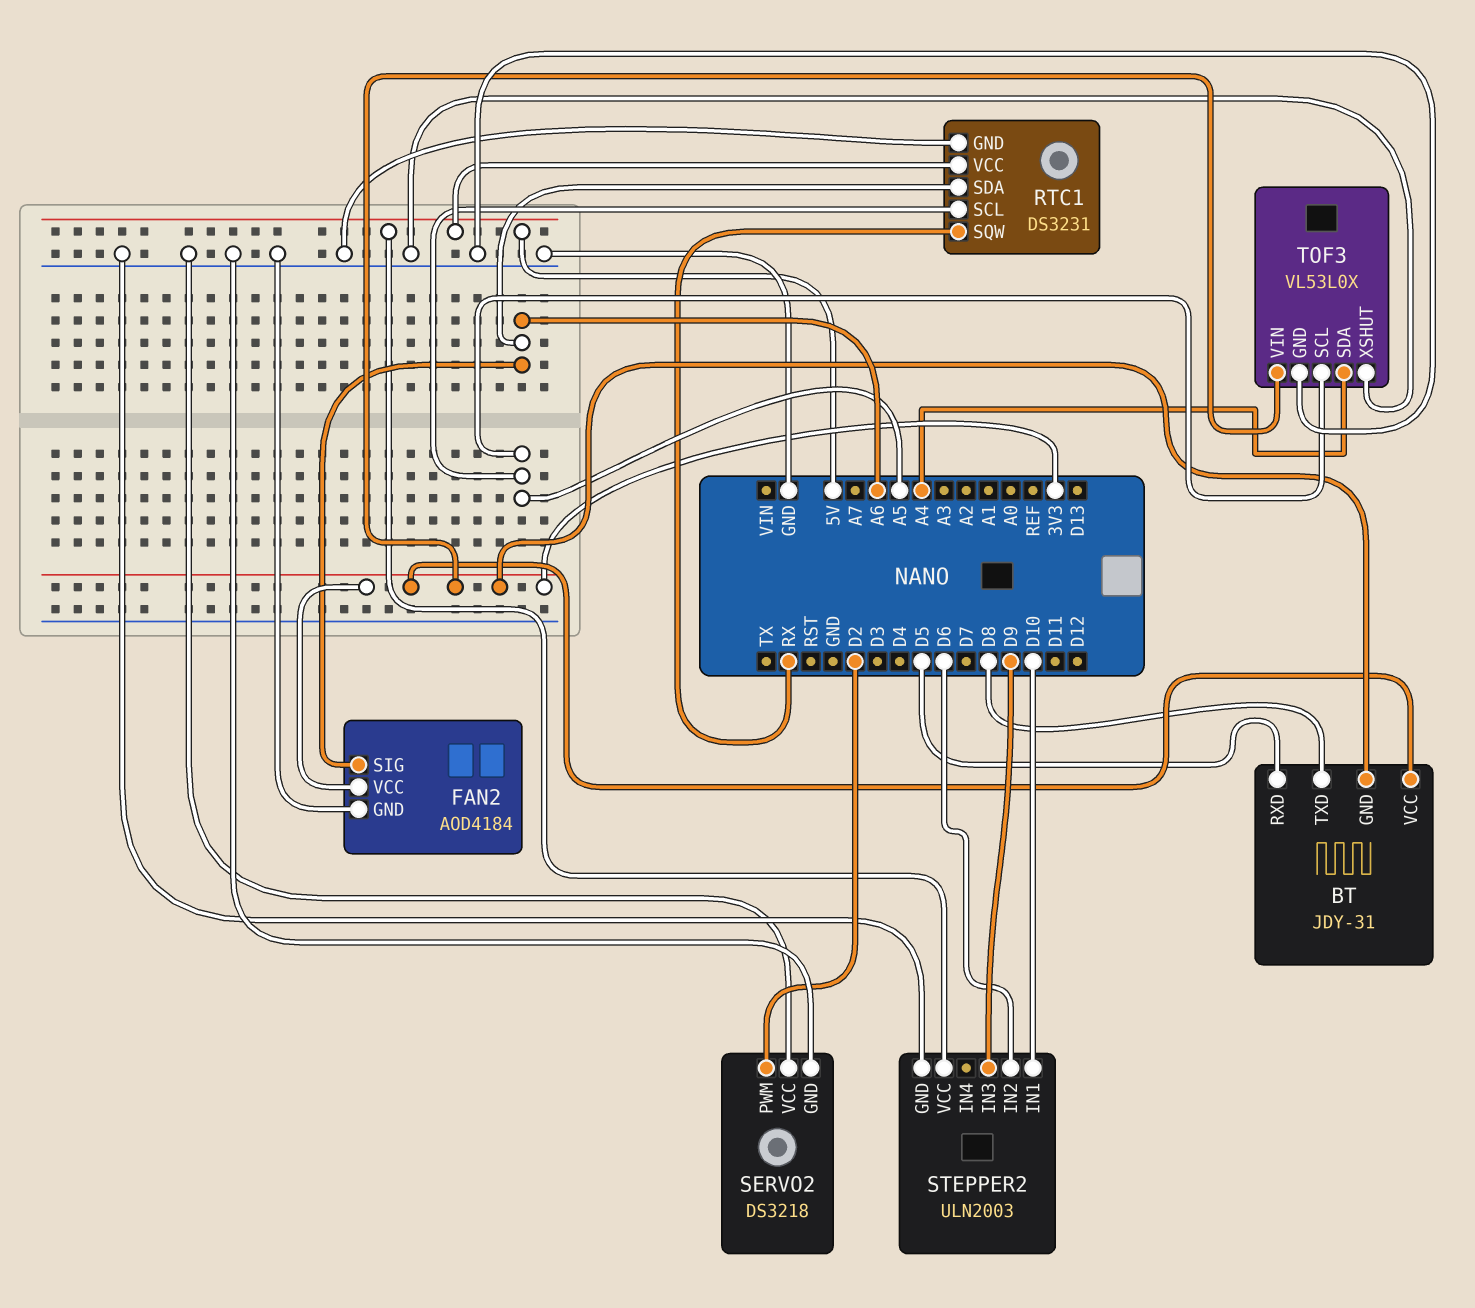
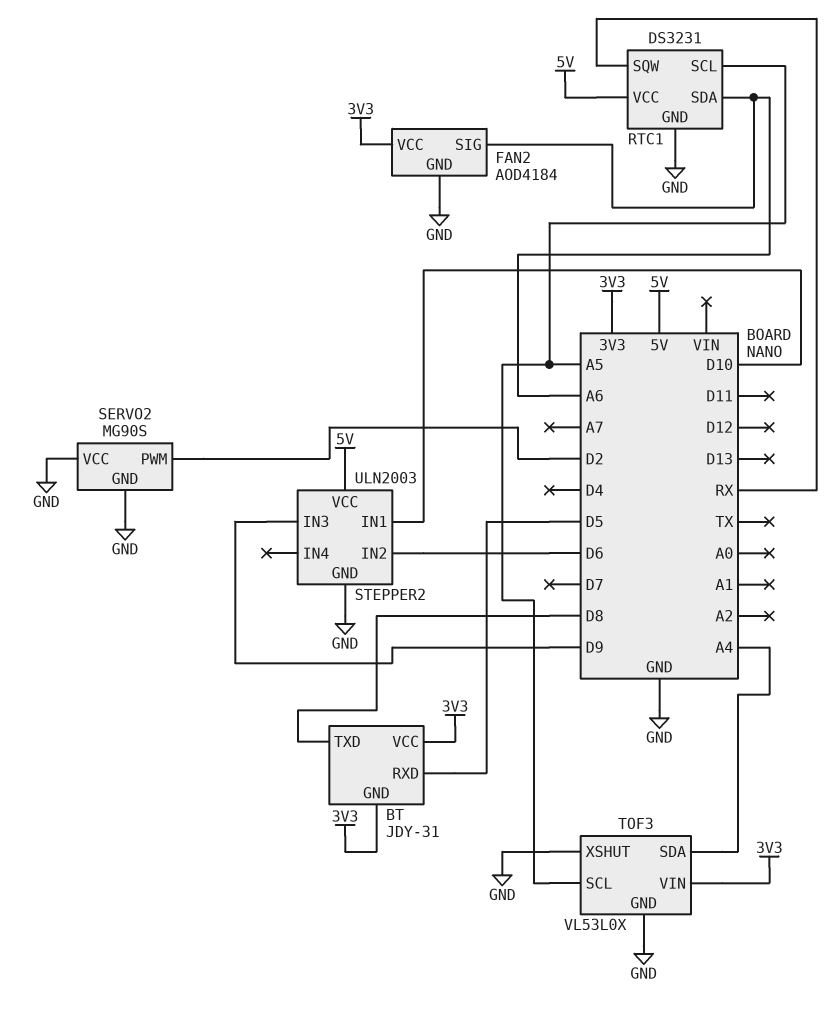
SERVO2: DS3218 -> MG90S

